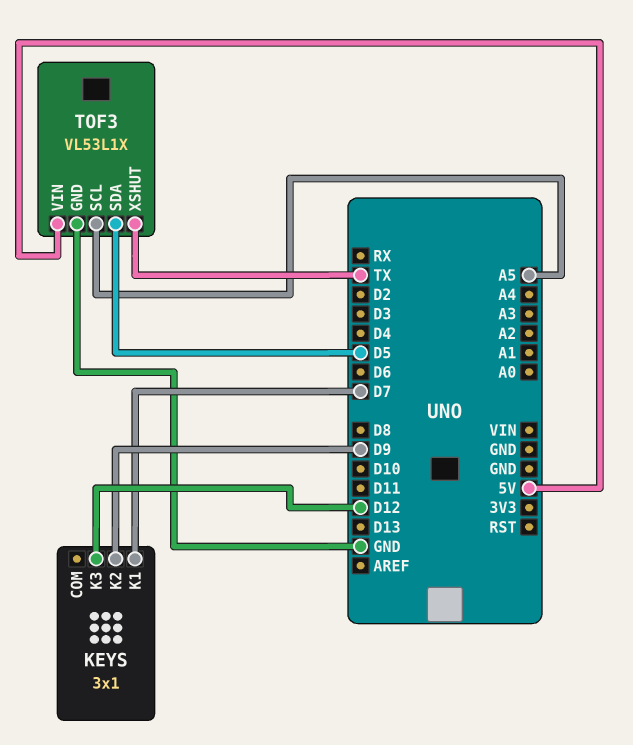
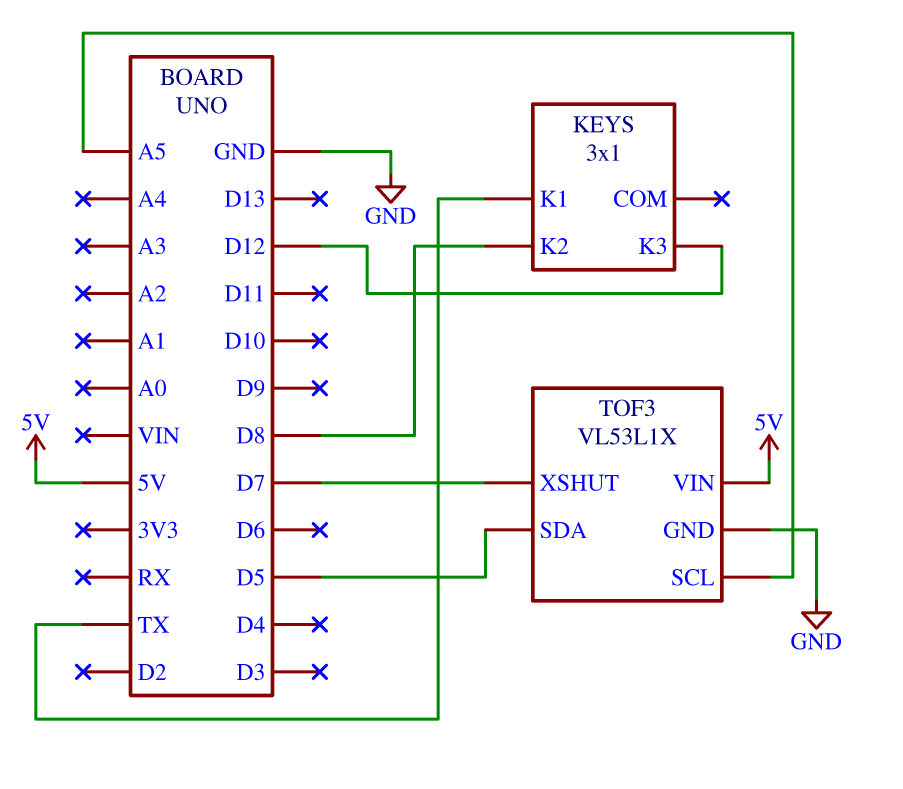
KEYS pin K1: D7 -> TX
KEYS pin K2: D9 -> D8
TOF3 pin XSHUT: TX -> D7

